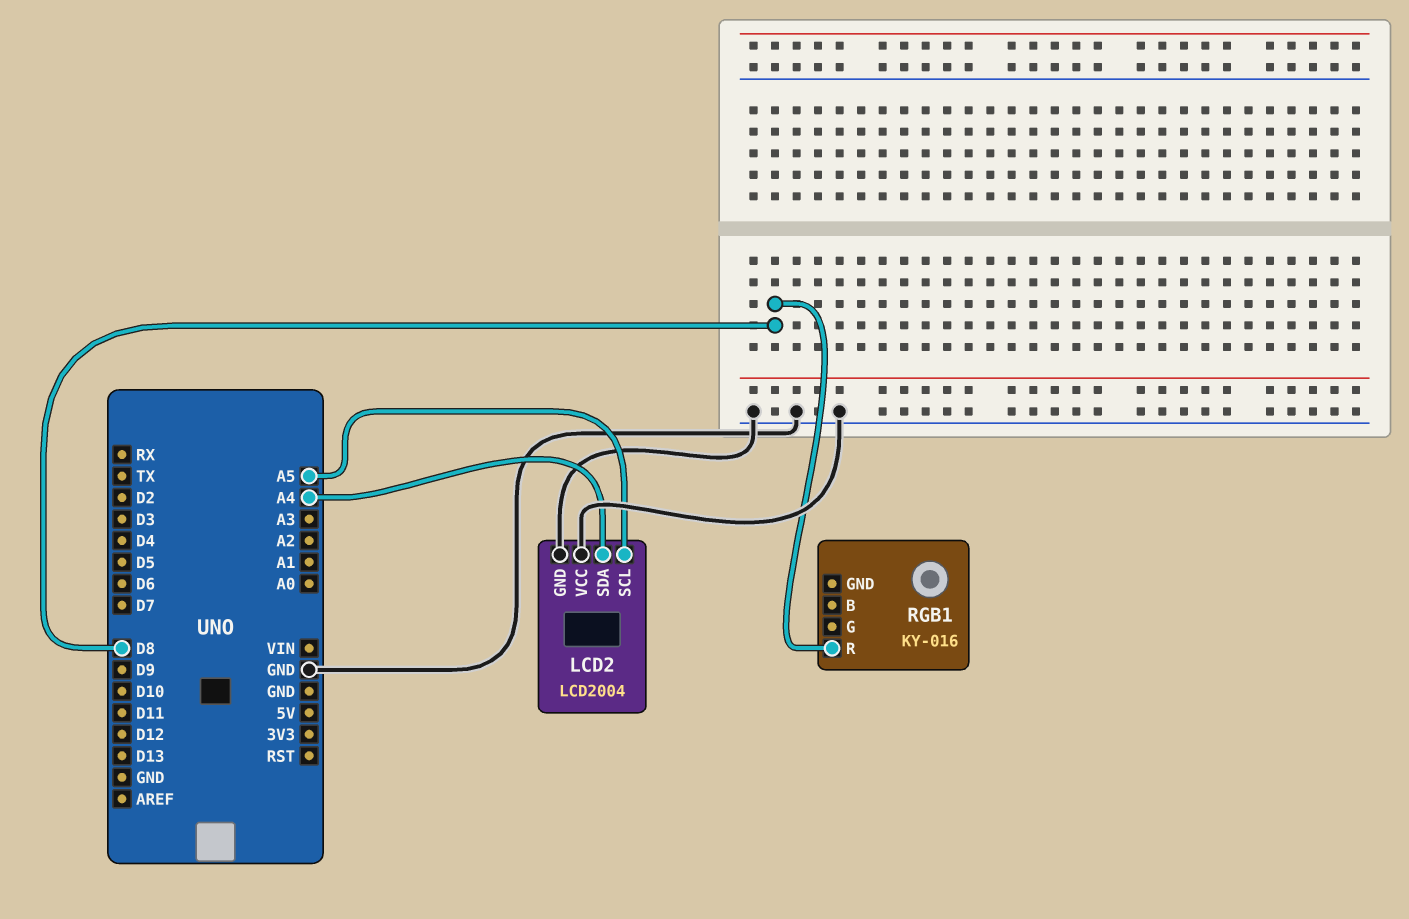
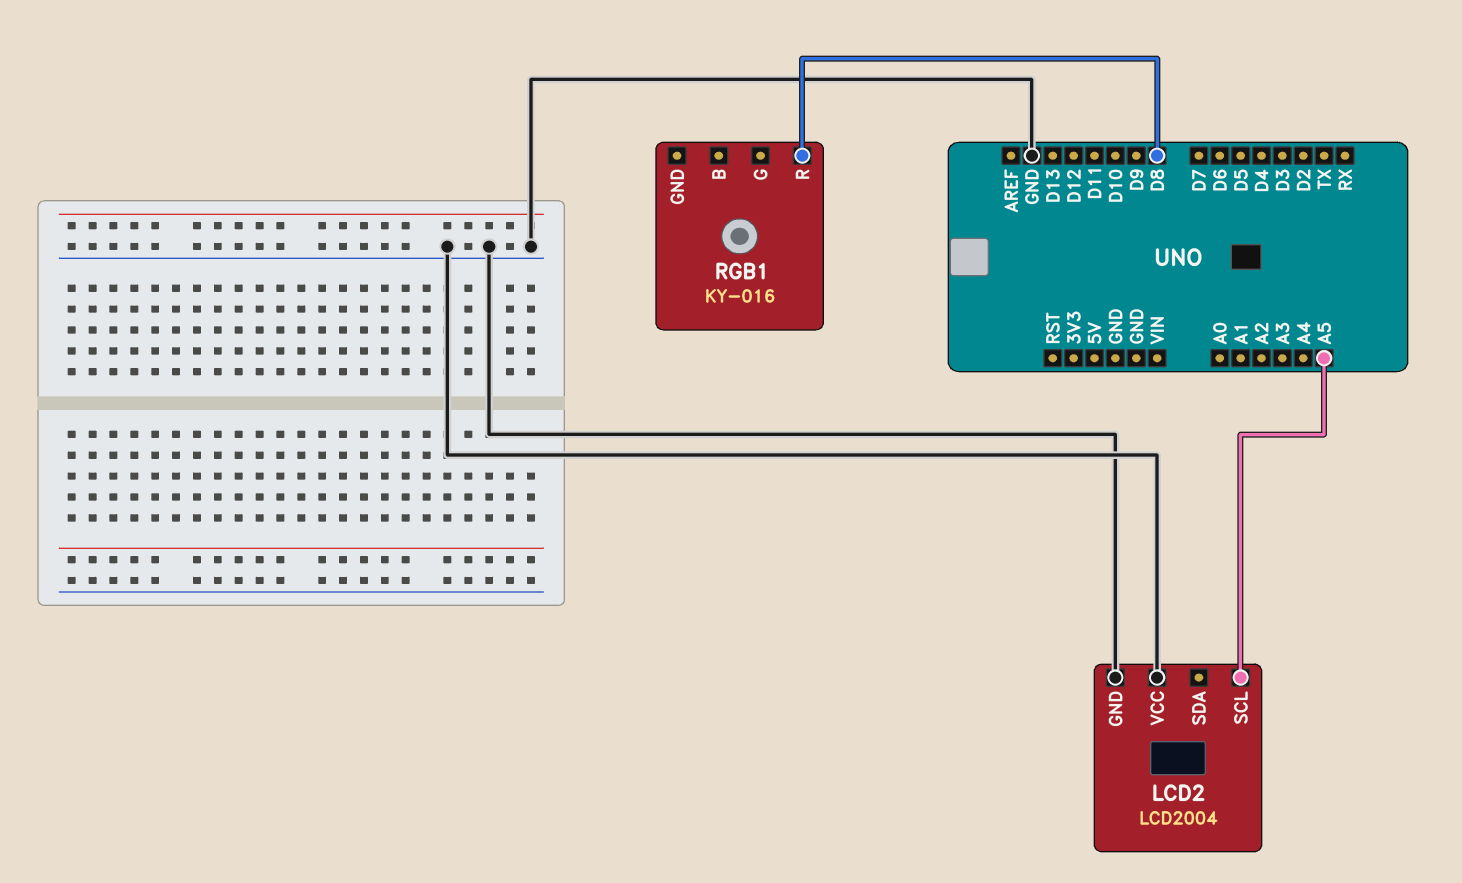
LCD2 pin SDA: A4 -> none

